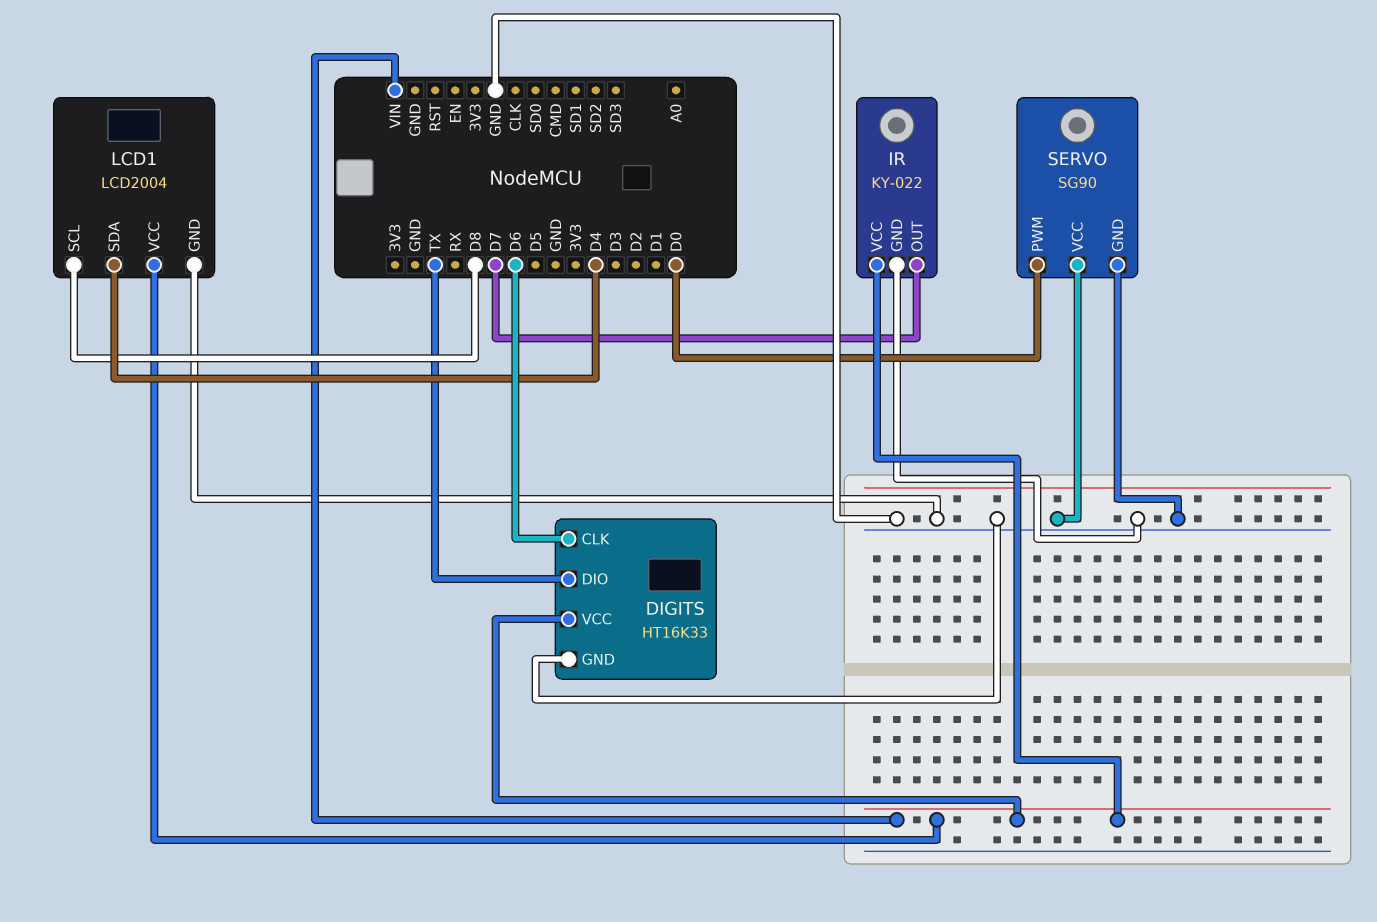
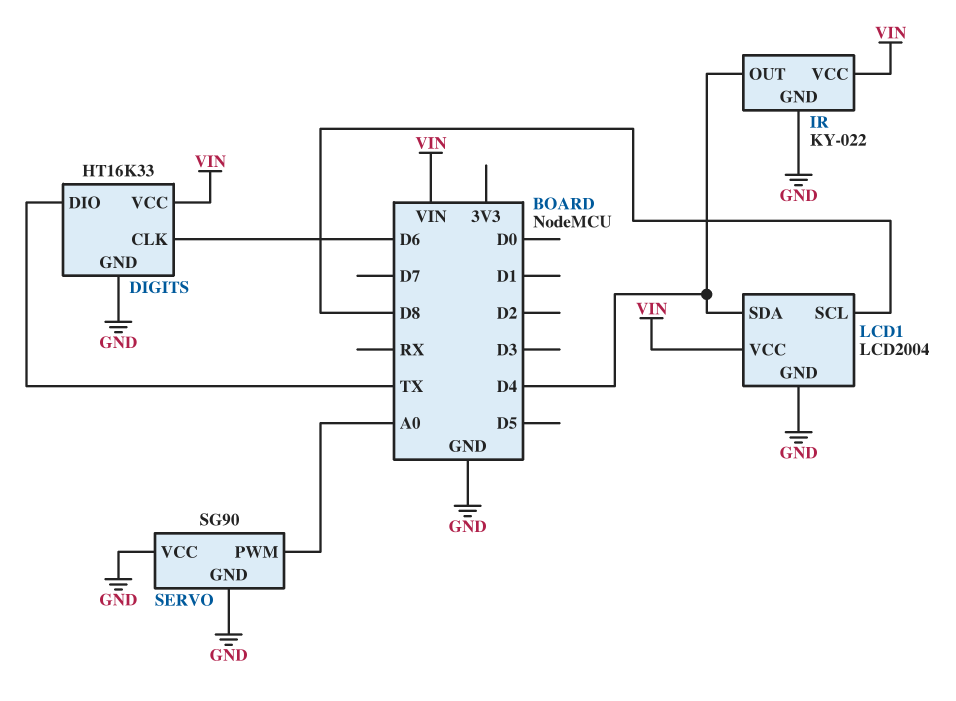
IR pin OUT: D7 -> D4
SERVO pin PWM: D0 -> A0

